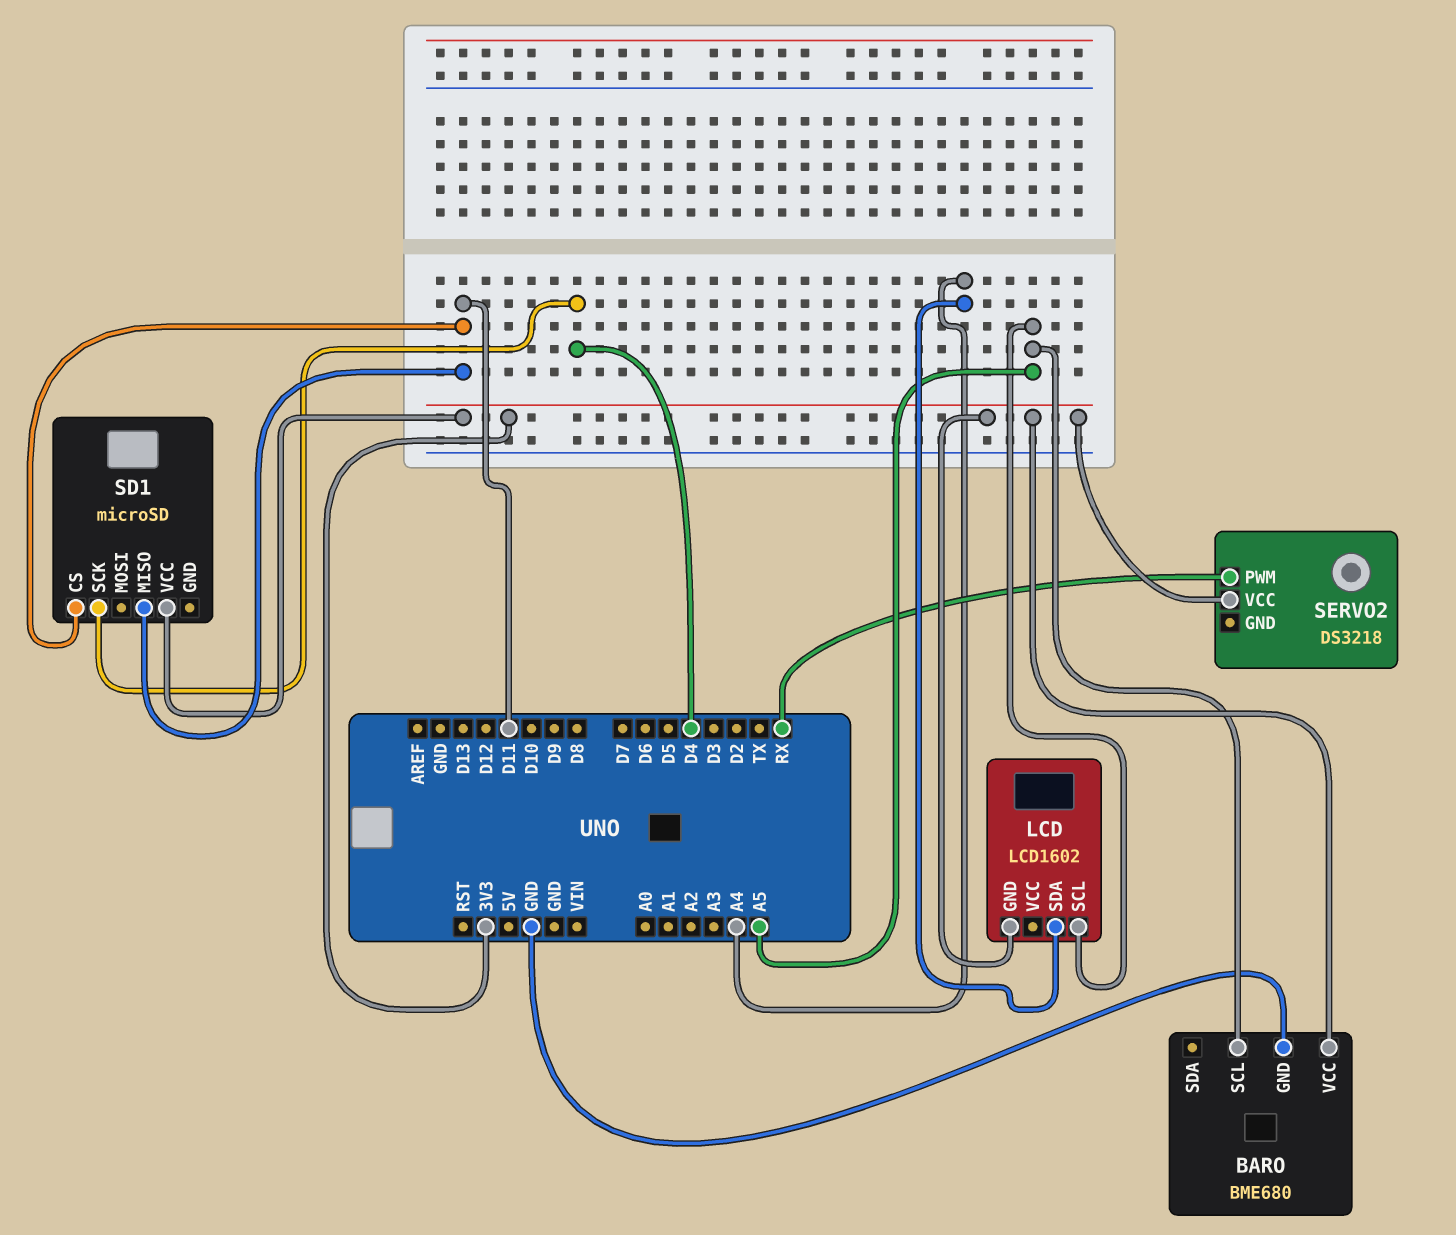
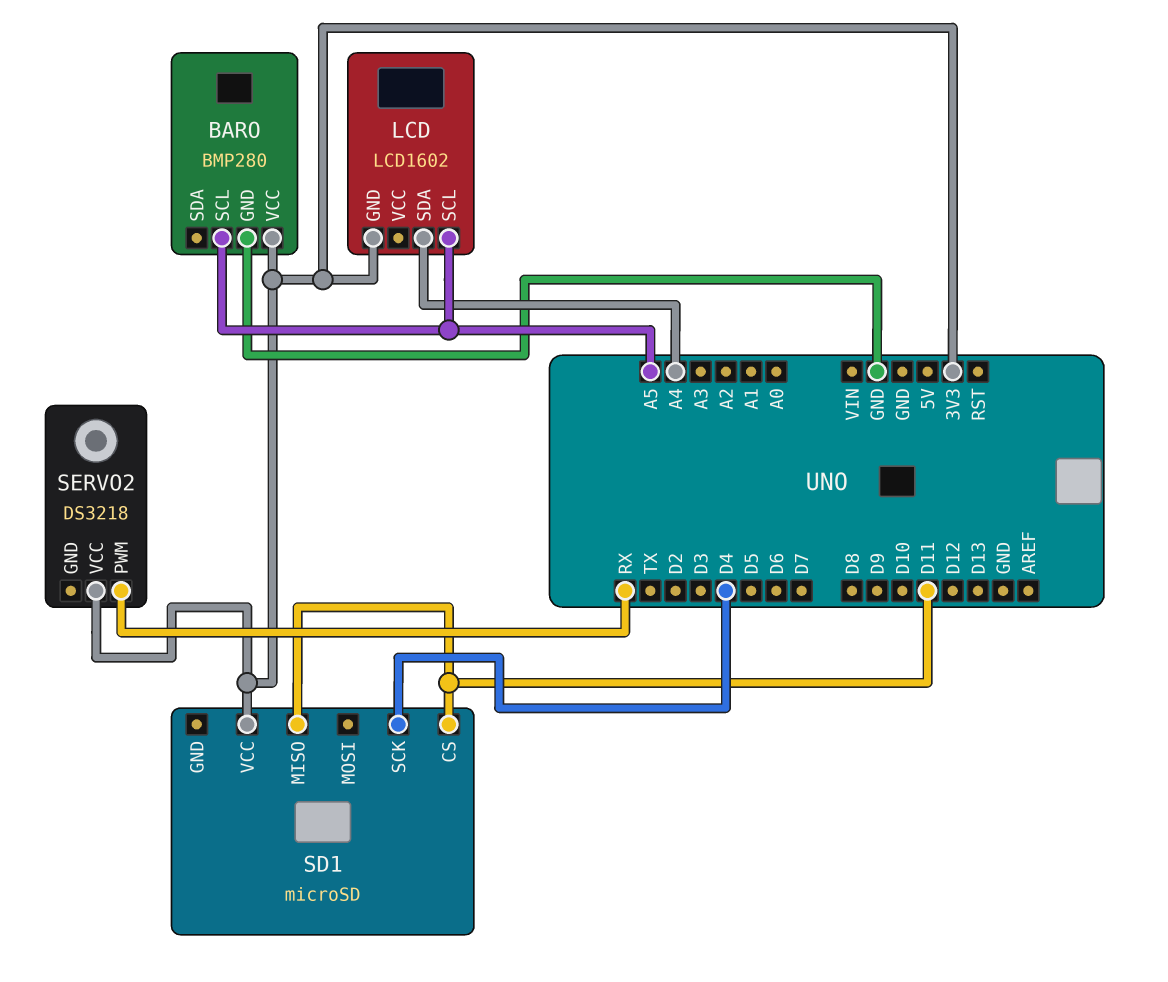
BARO: BME680 -> BMP280

